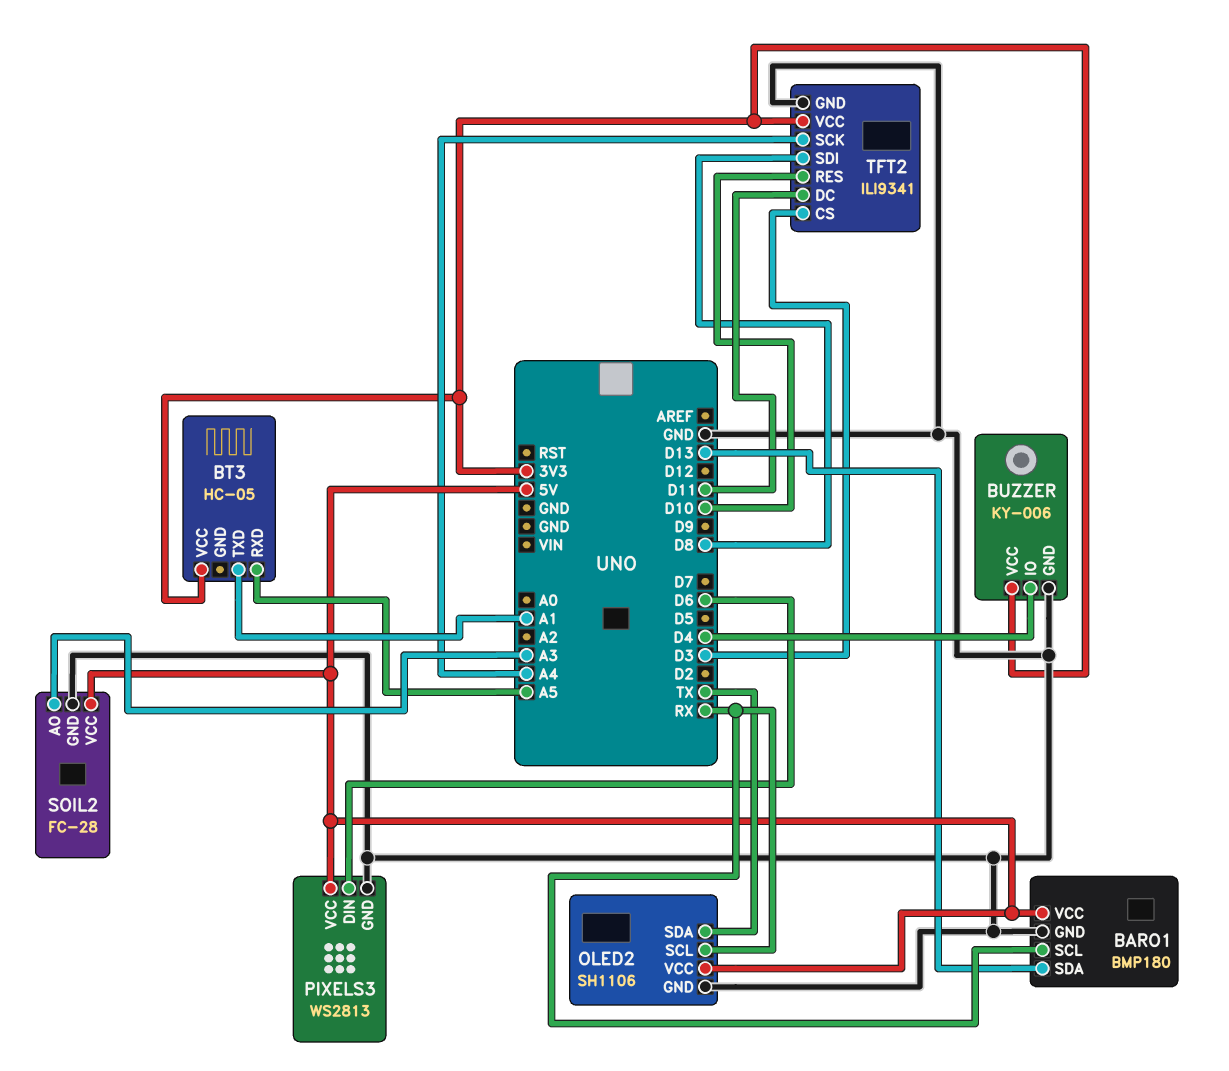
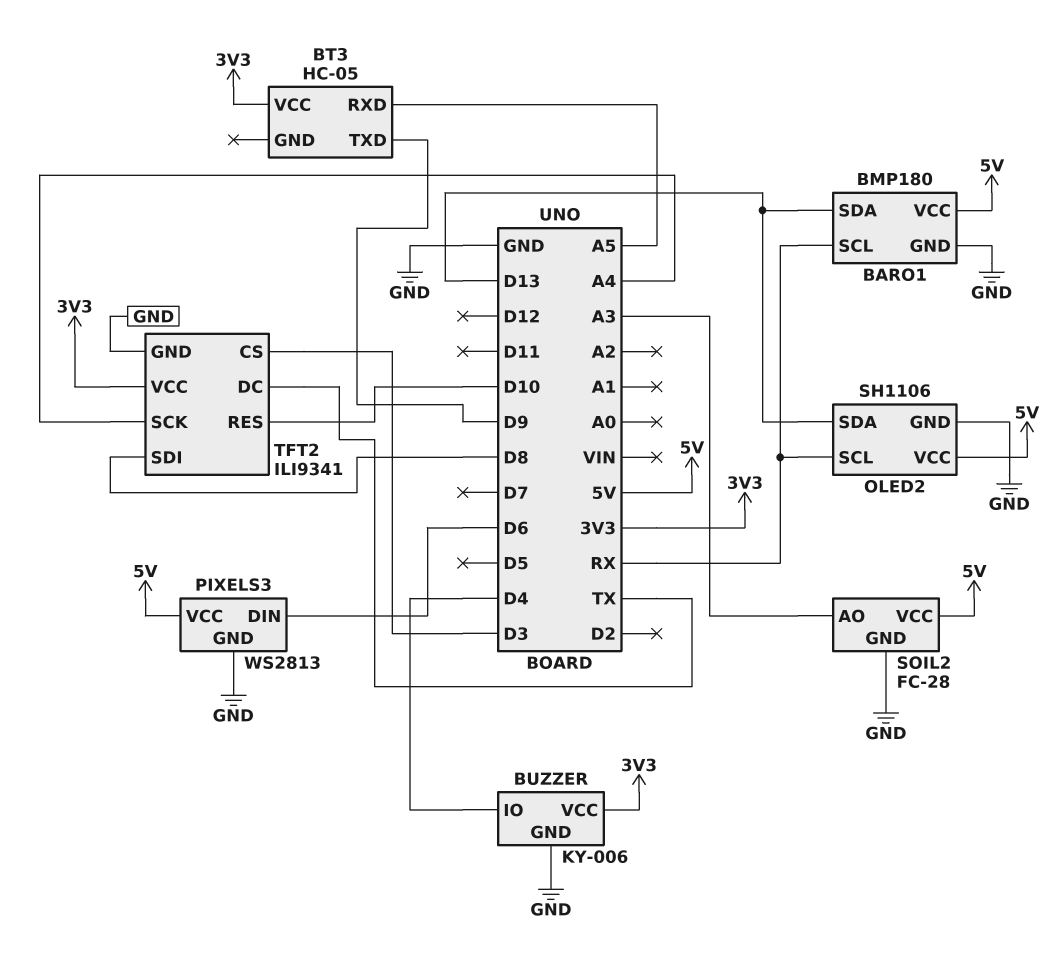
BT3 pin TXD: A1 -> D9
OLED2 pin SDA: TX -> D13
TFT2 pin DC: D11 -> TX

